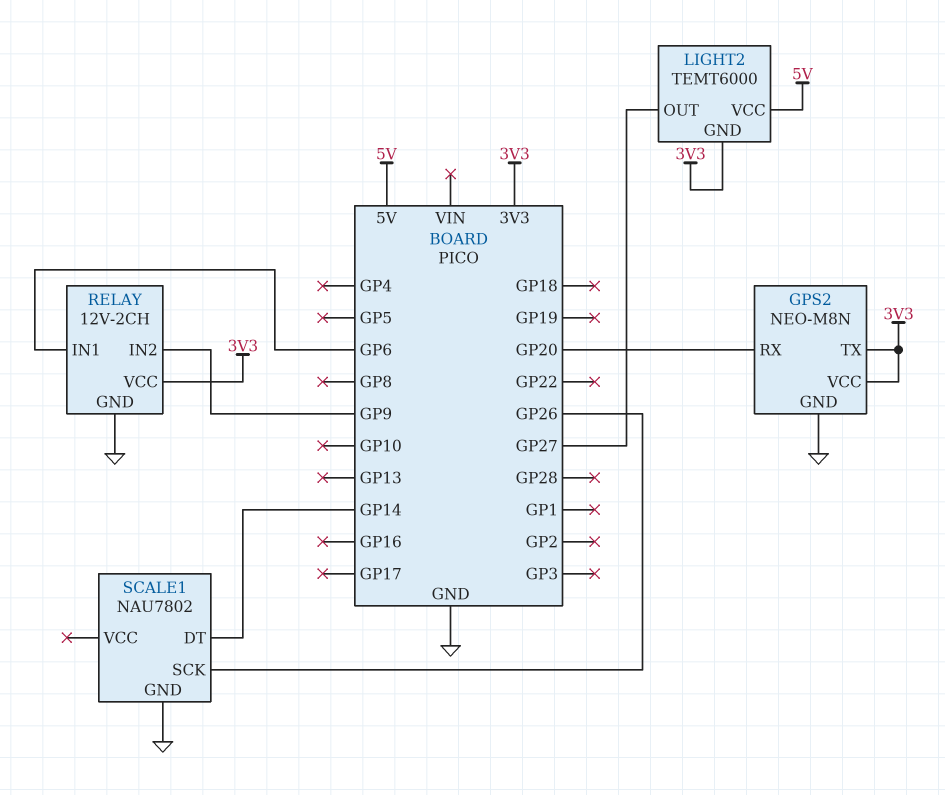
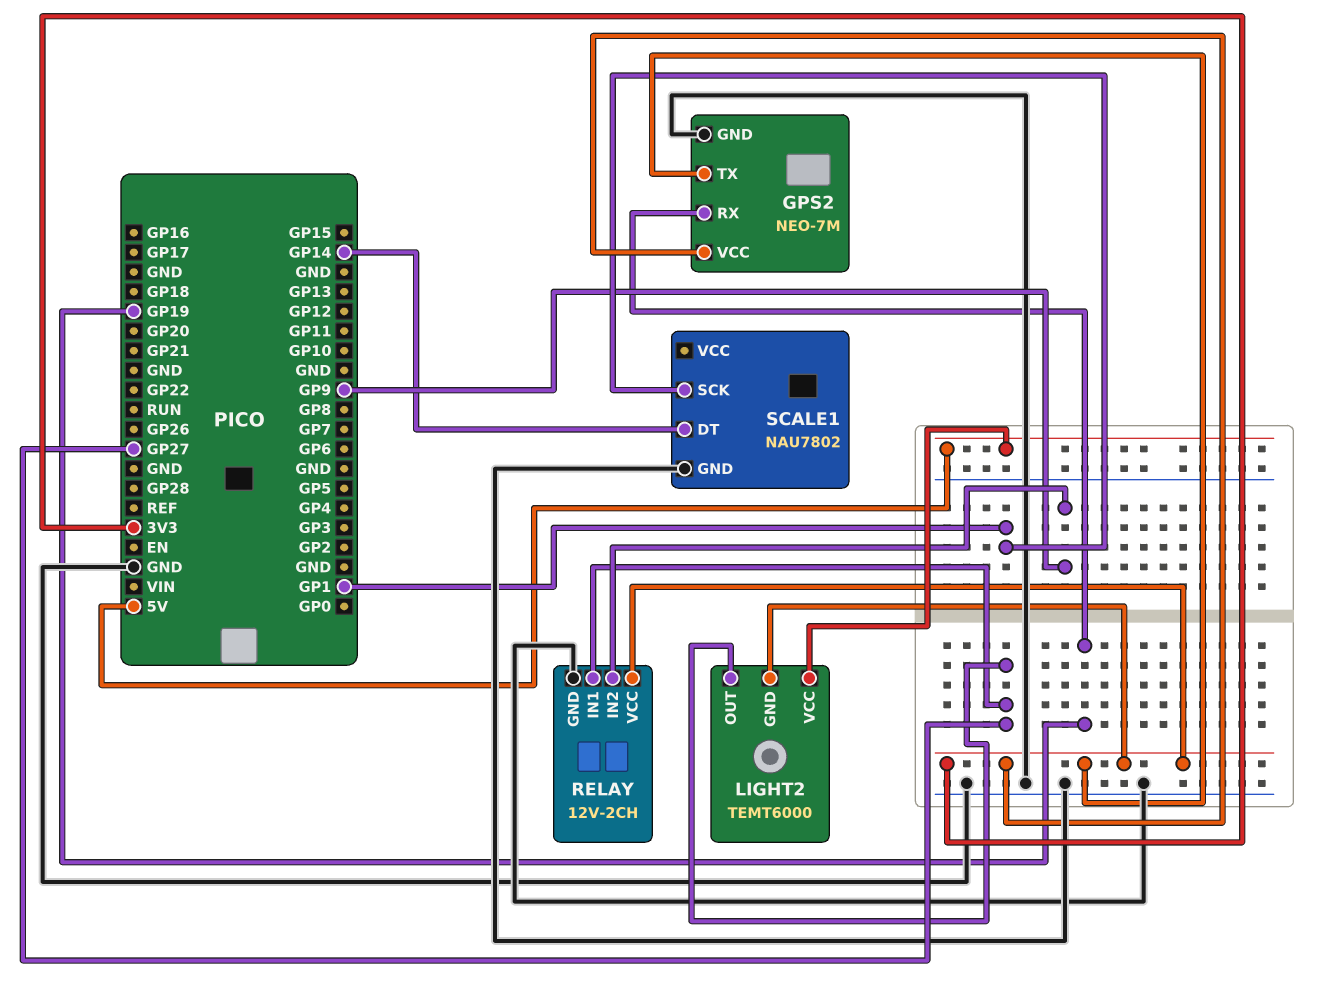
GPS2: NEO-M8N -> NEO-7M
GPS2 pin RX: GP20 -> GP19
RELAY pin IN1: GP6 -> GP27
SCALE1 pin SCK: GP26 -> GP1

